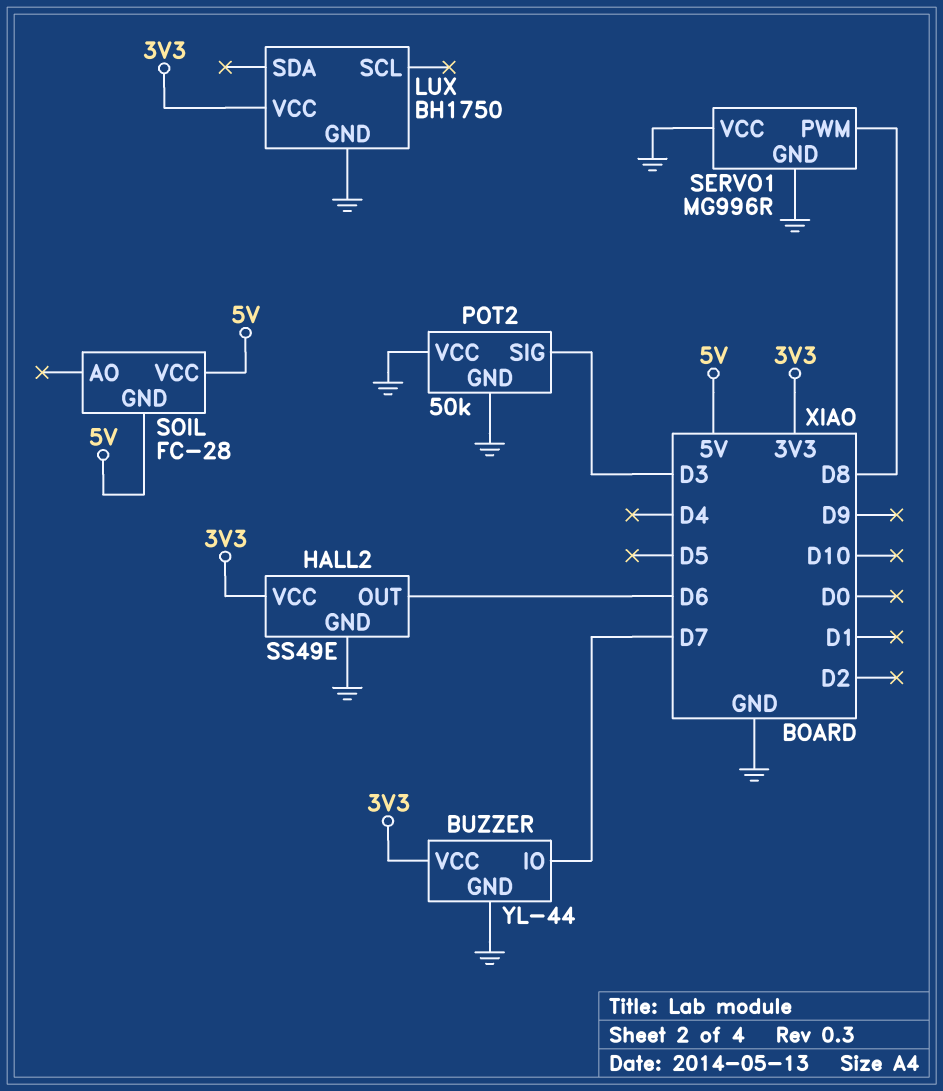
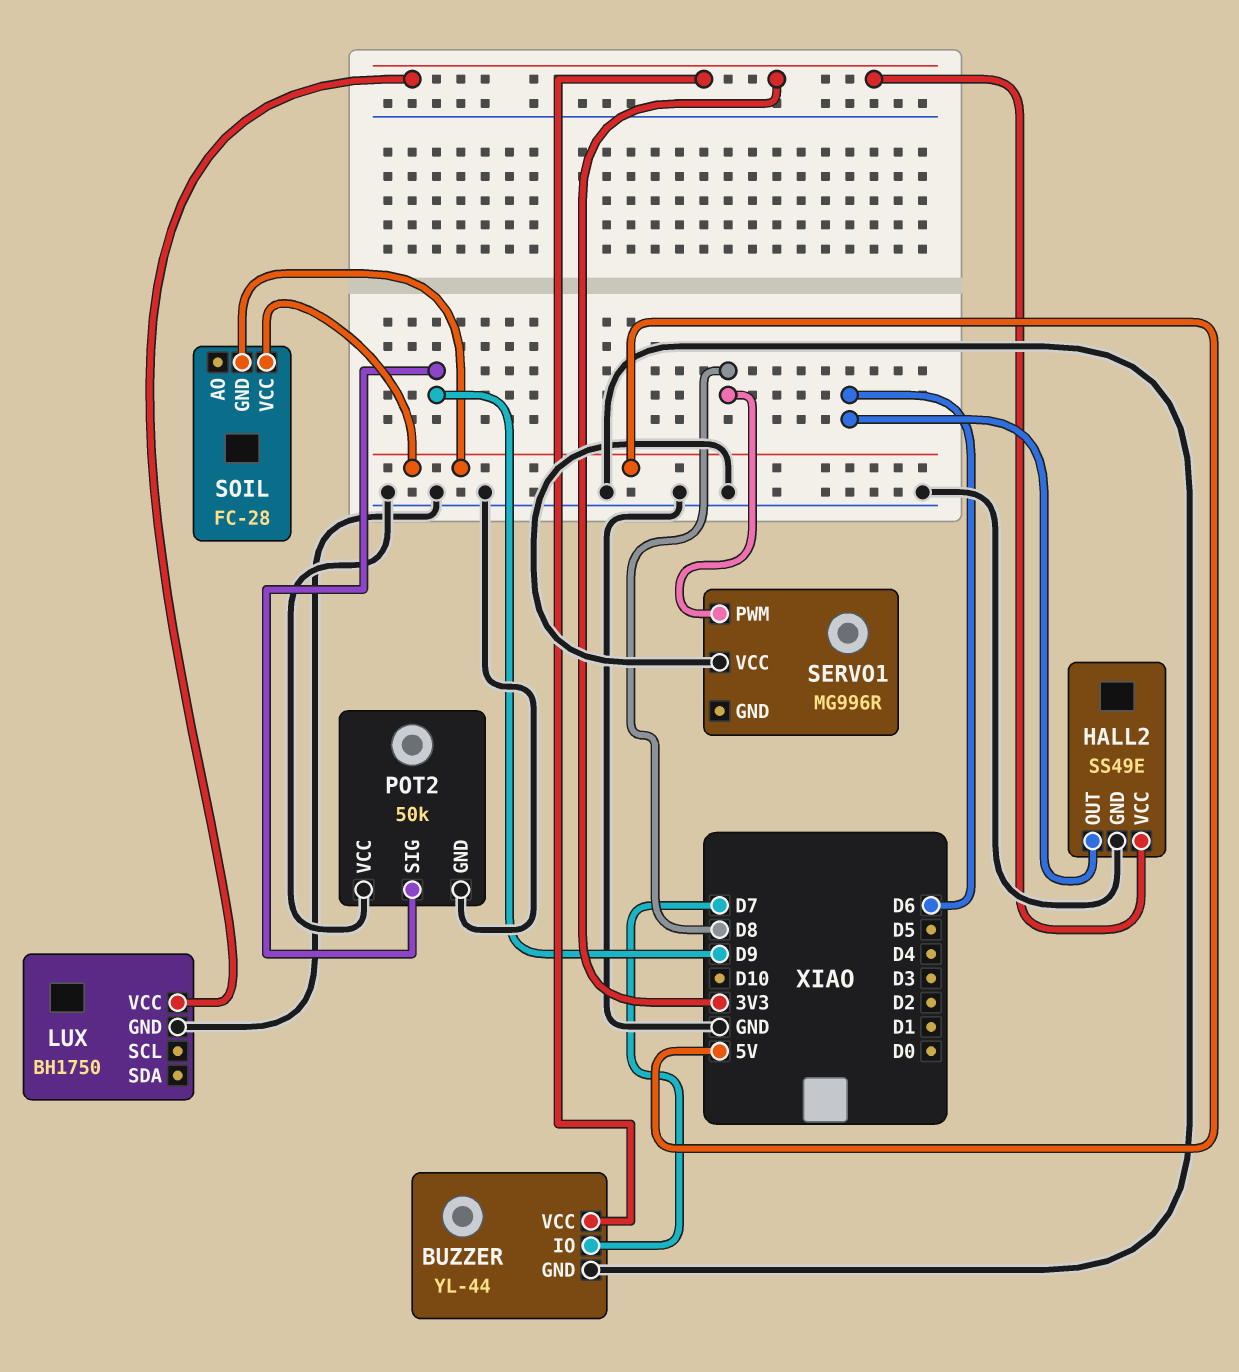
POT2 pin SIG: D3 -> D9
SERVO1 pin GND: GND -> none

